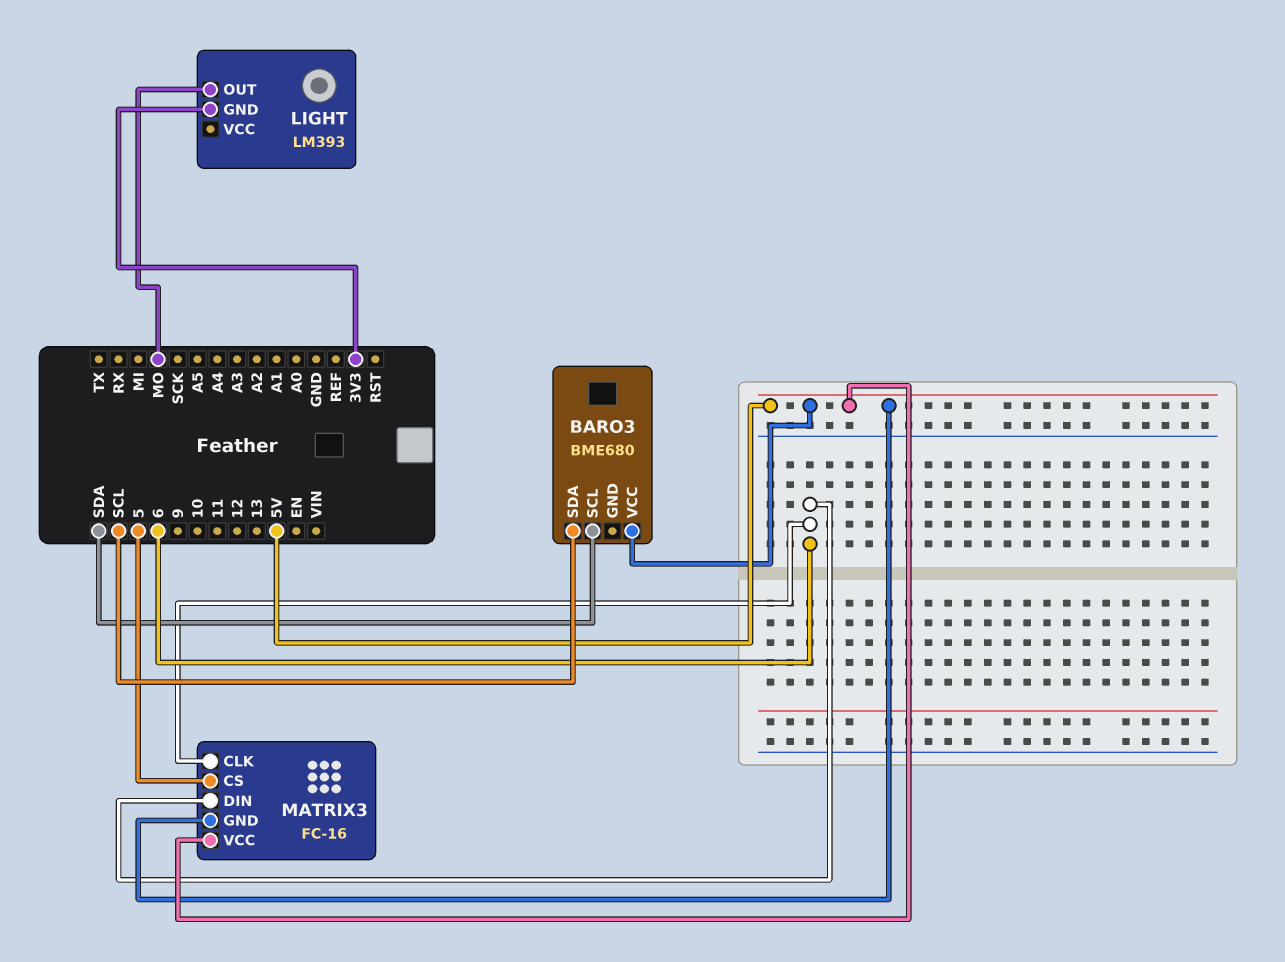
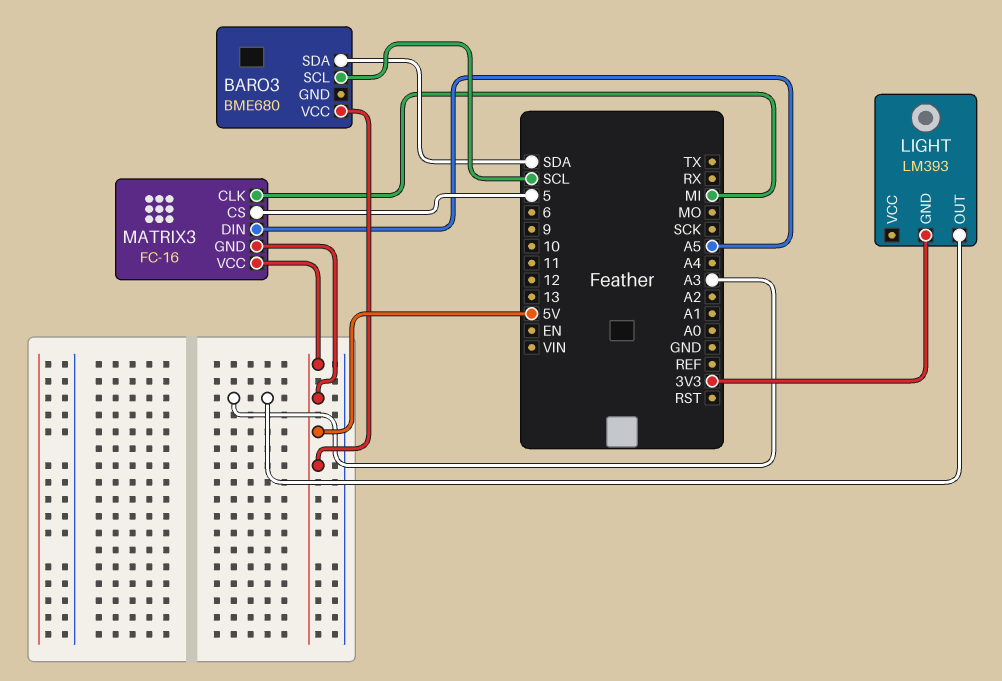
BARO3 pin SCL: SDA -> SCL
BARO3 pin SDA: SCL -> SDA
LIGHT pin OUT: MO -> A3
MATRIX3 pin CLK: 6 -> MI
MATRIX3 pin DIN: 6 -> A5

